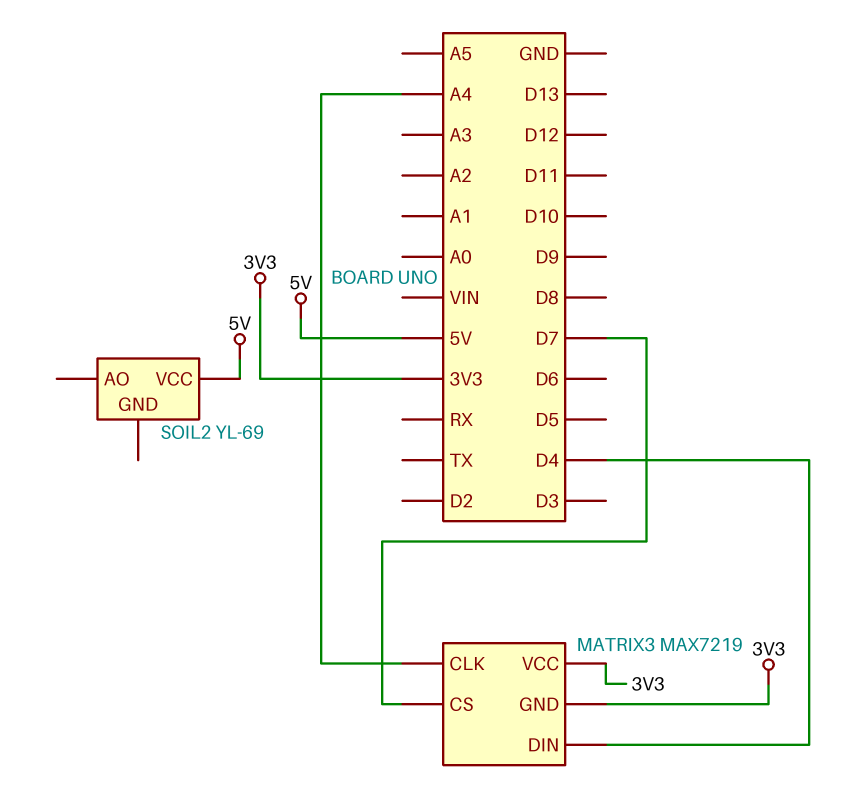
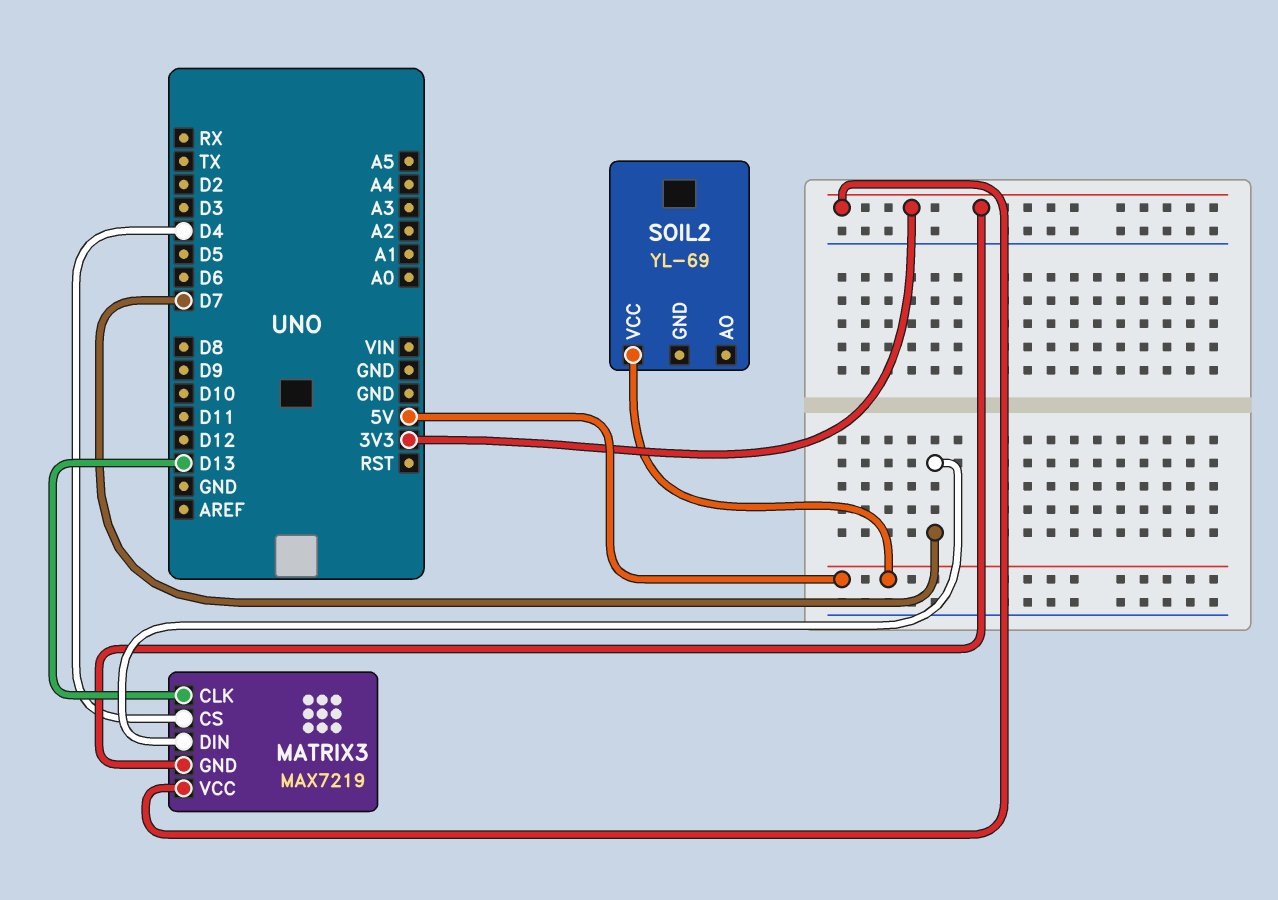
MATRIX3 pin CLK: A4 -> D13
MATRIX3 pin CS: D7 -> D4
MATRIX3 pin DIN: D4 -> D7

